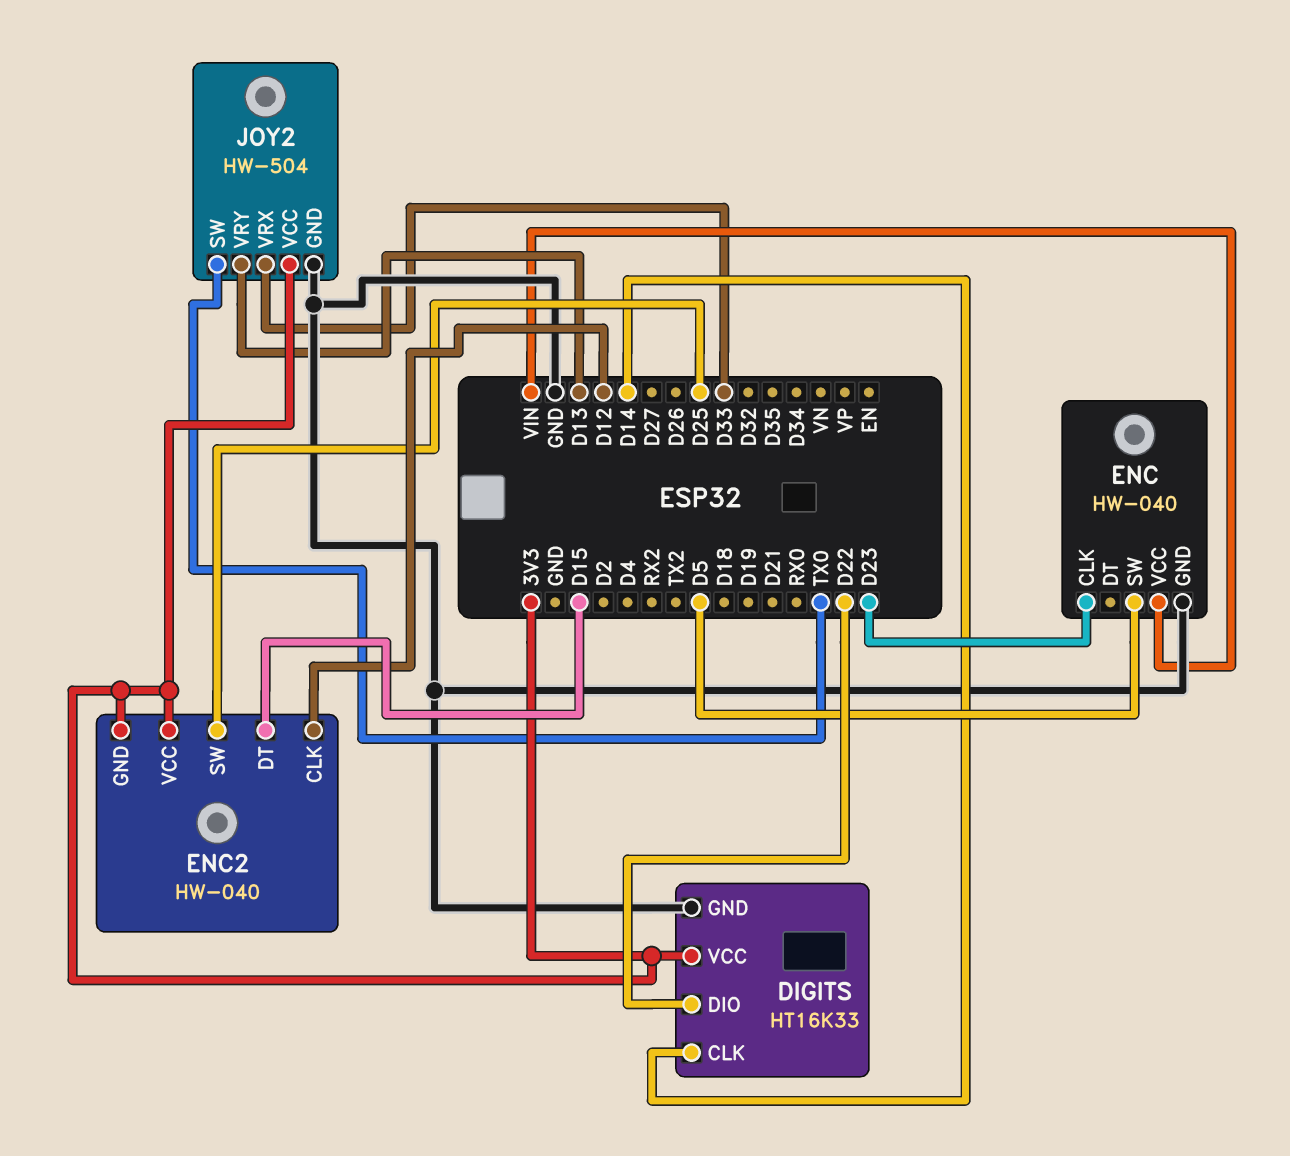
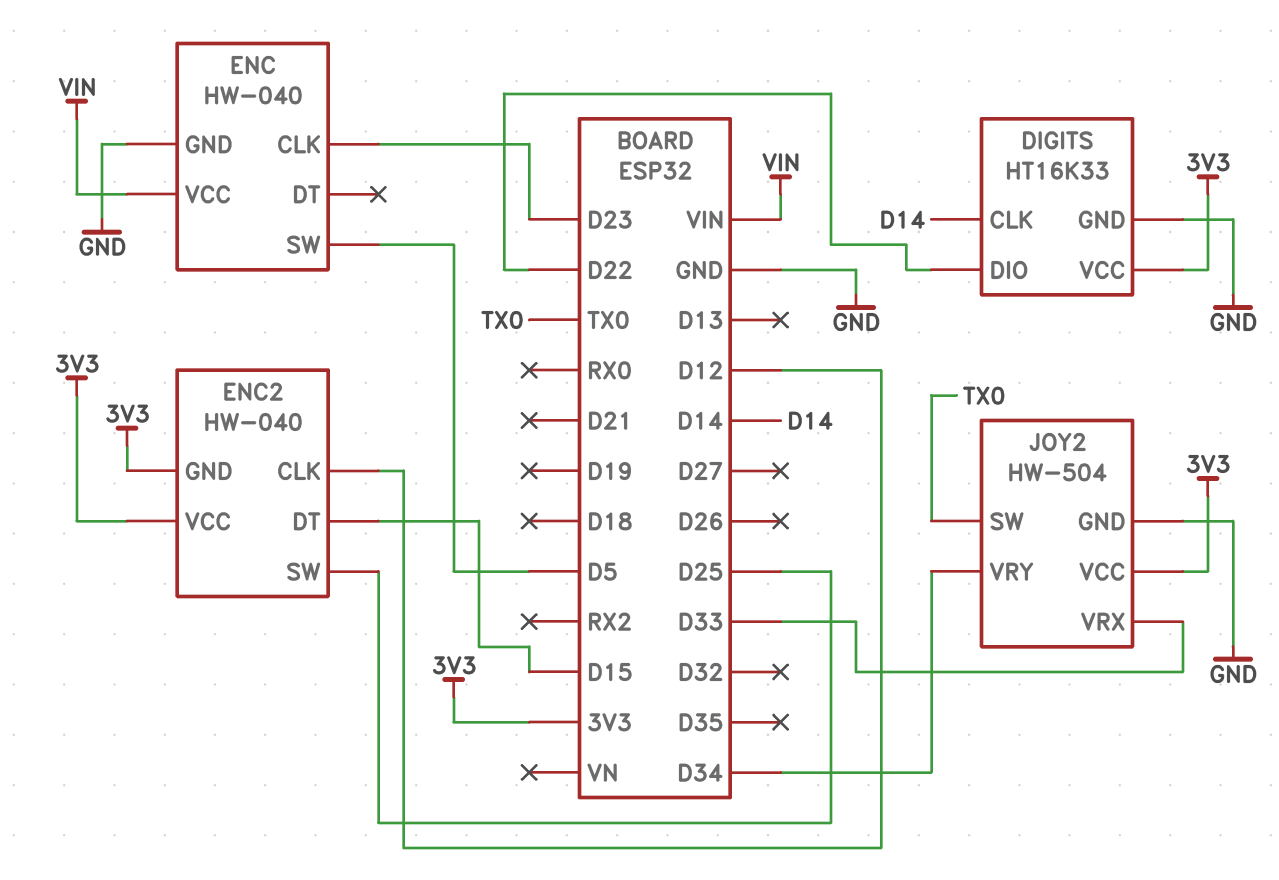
JOY2 pin VRY: D13 -> D34

